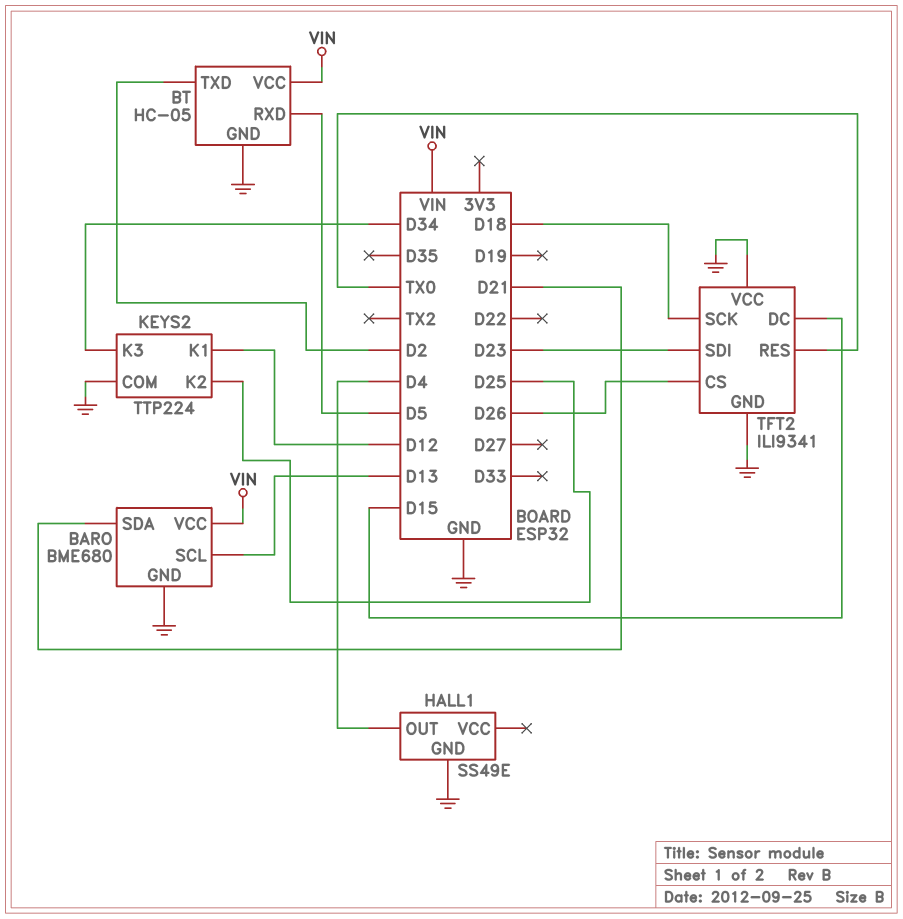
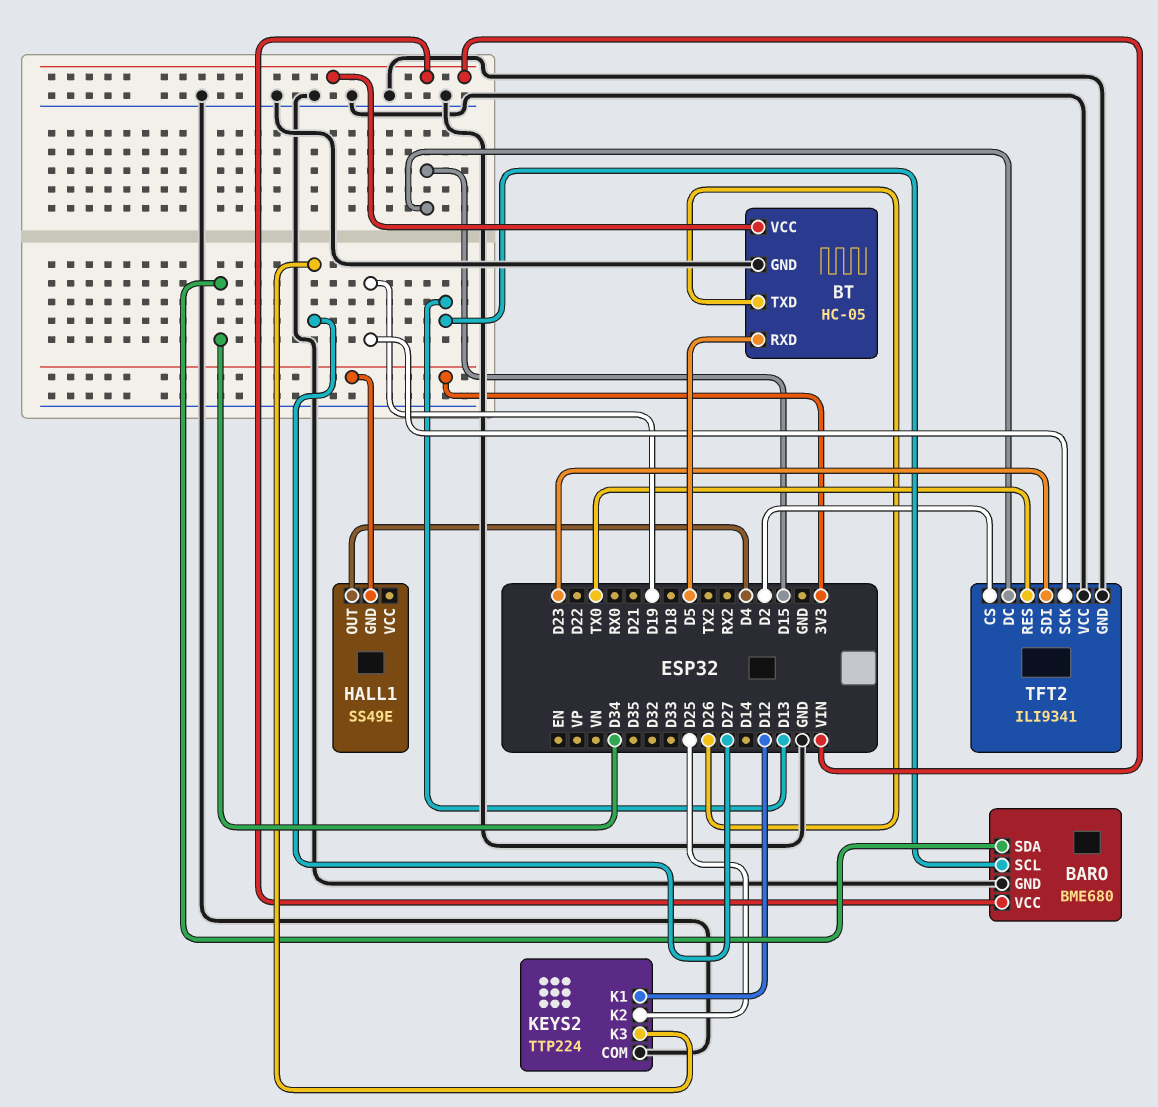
BARO pin SDA: D21 -> D34
BT pin TXD: D2 -> D26
HALL1 pin GND: GND -> 3V3
KEYS2 pin K3: D34 -> D27
TFT2 pin CS: D26 -> D2
TFT2 pin SCK: D18 -> D19

